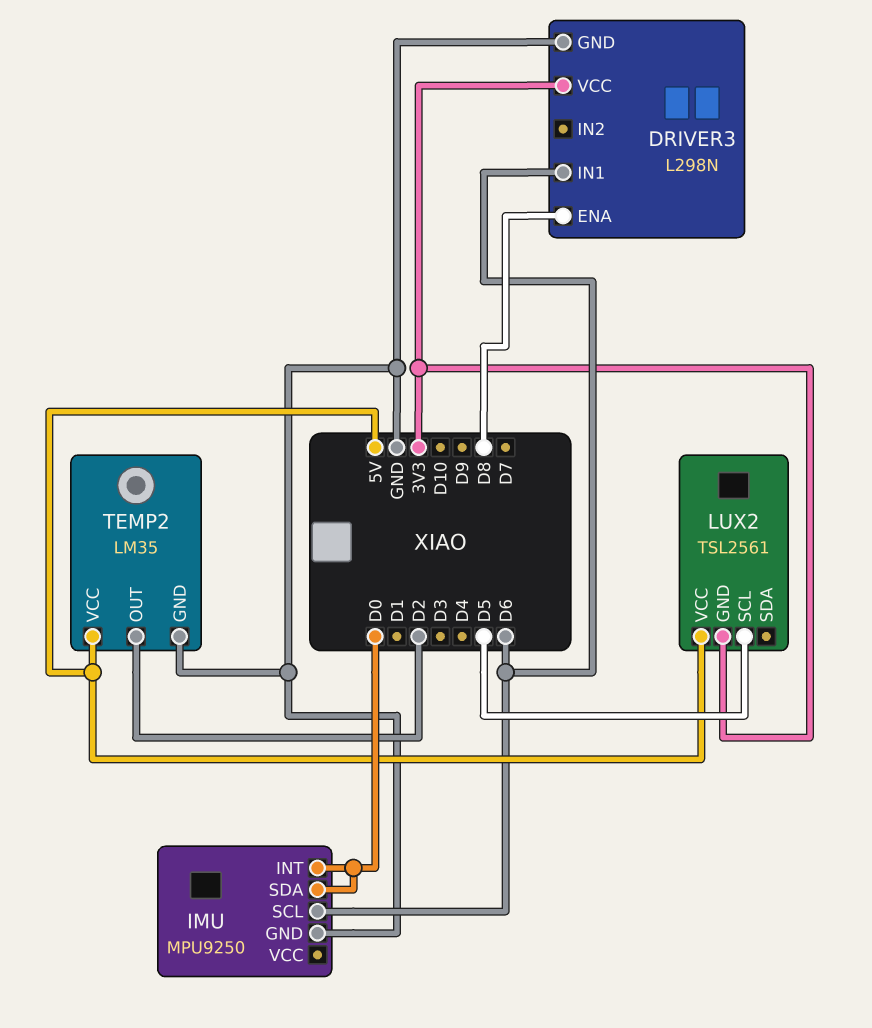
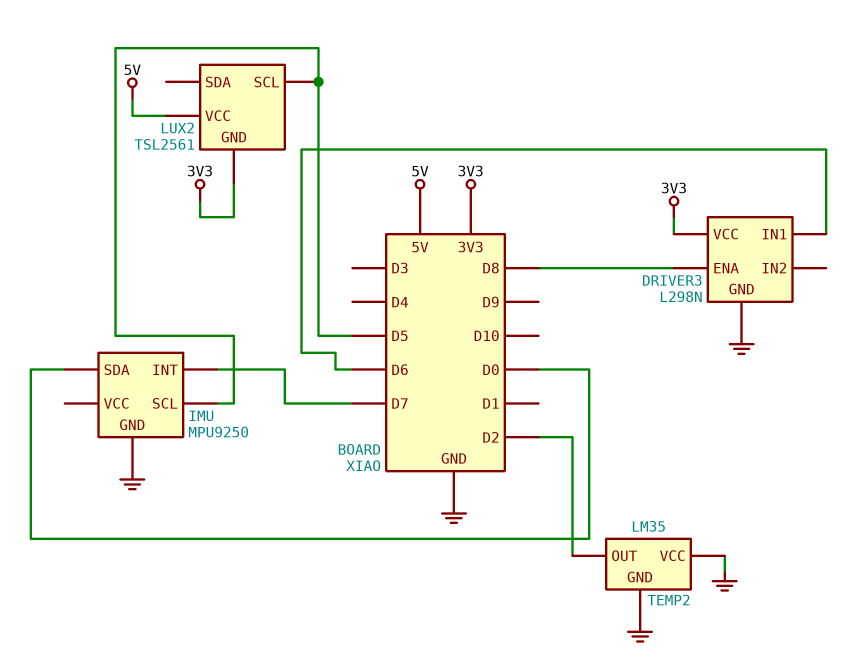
IMU pin INT: D0 -> D7
IMU pin SCL: D6 -> D5
TEMP2 pin VCC: 5V -> GND

